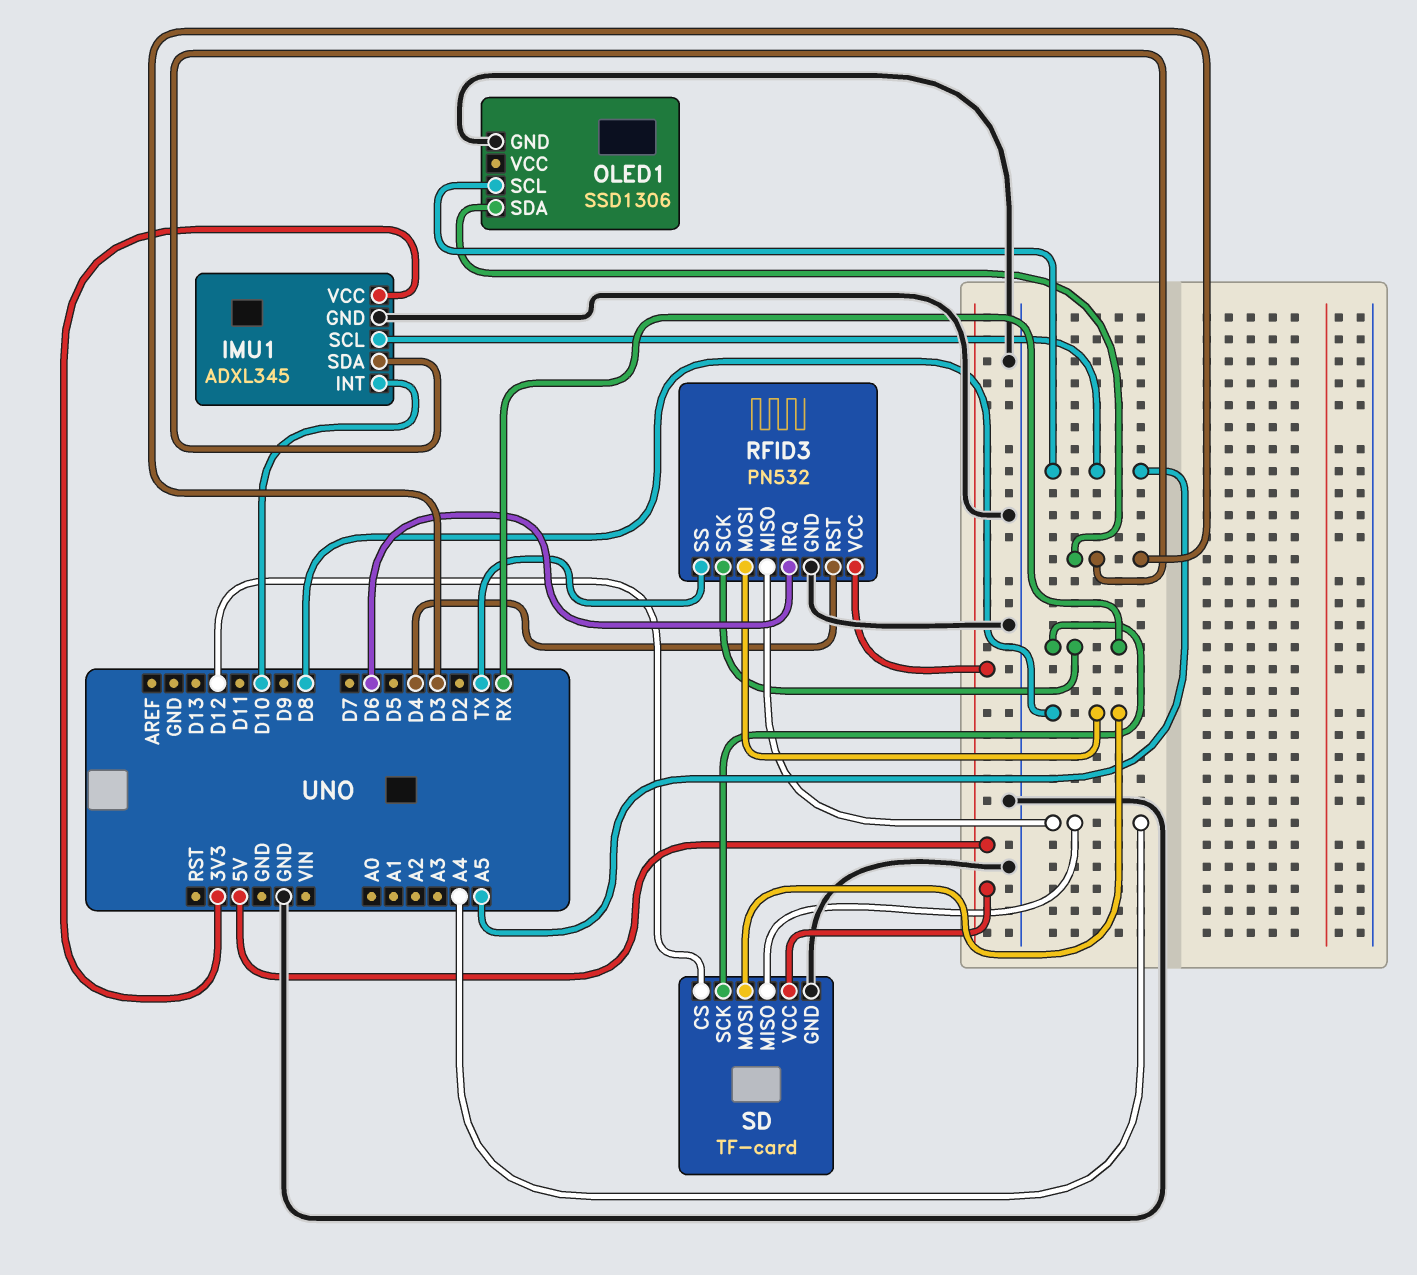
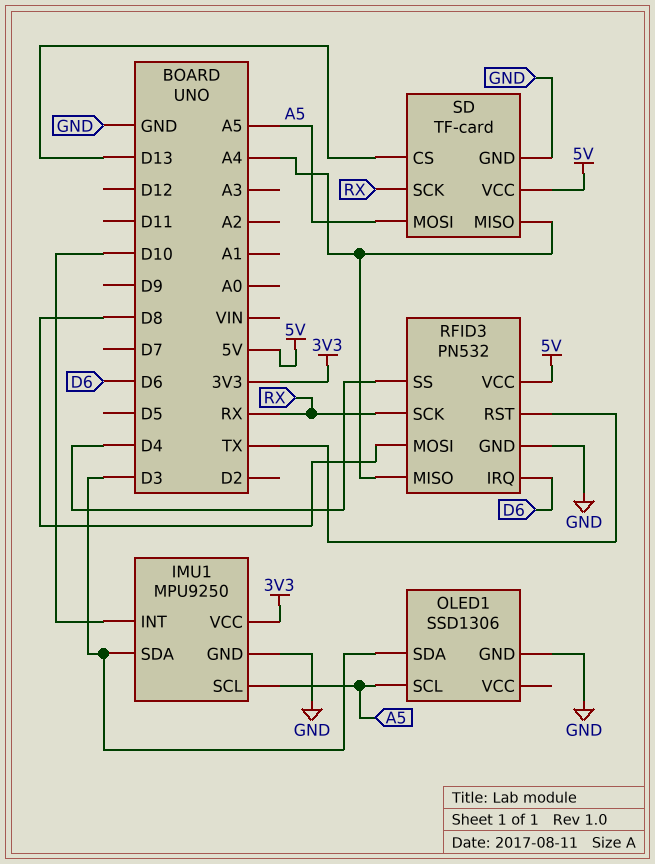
IMU1: ADXL345 -> MPU9250
RFID3 pin RST: D4 -> TX
RFID3 pin SS: TX -> D4
SD pin CS: D12 -> D13
SD pin MOSI: D8 -> A5

